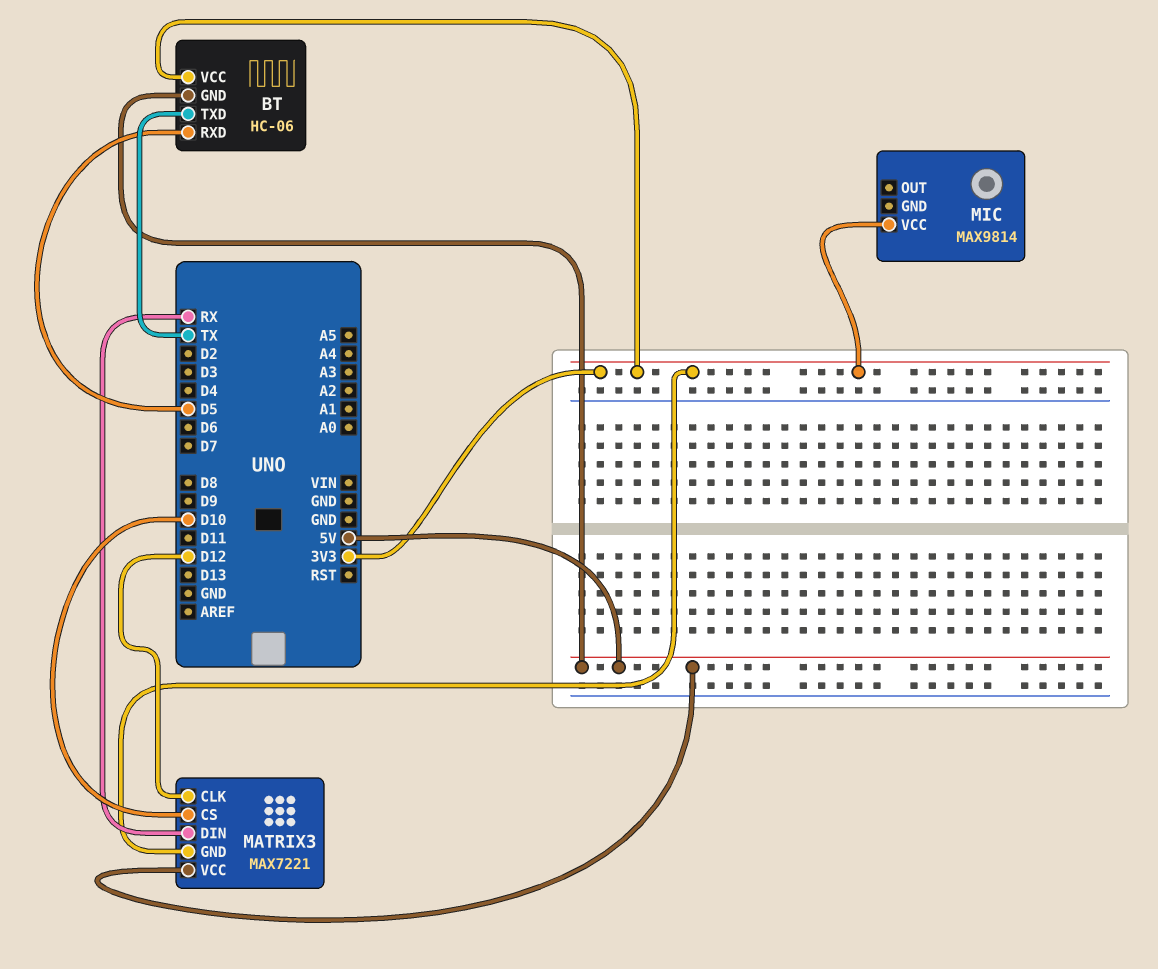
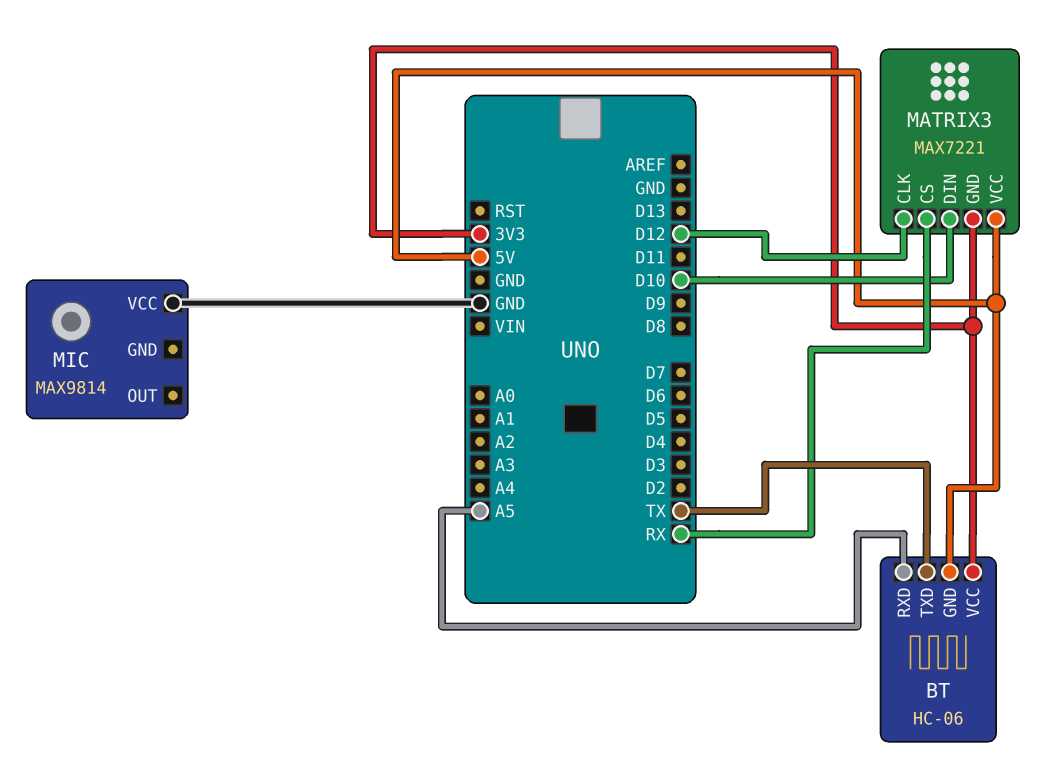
BT pin RXD: D5 -> A5
MATRIX3 pin CS: D10 -> RX
MATRIX3 pin DIN: RX -> D10
MIC pin VCC: 3V3 -> GND

